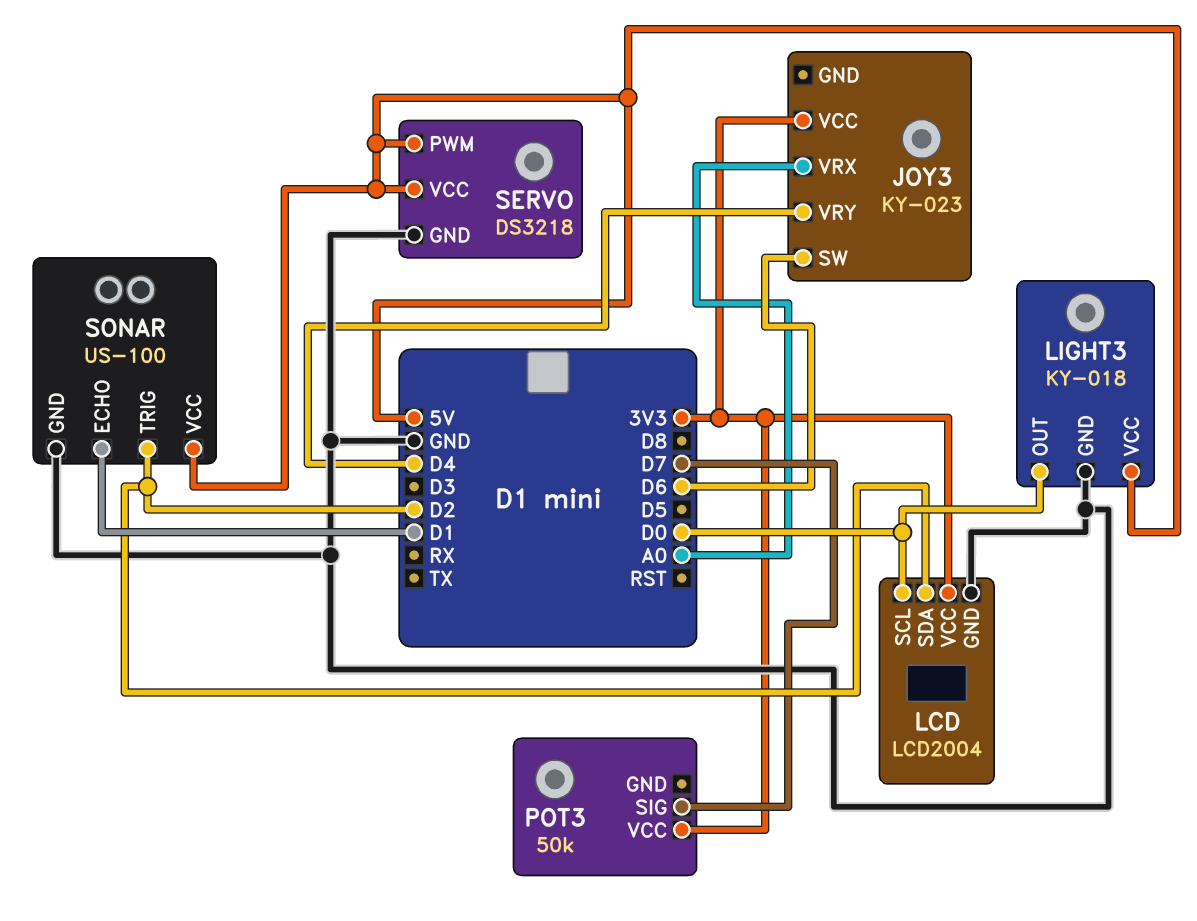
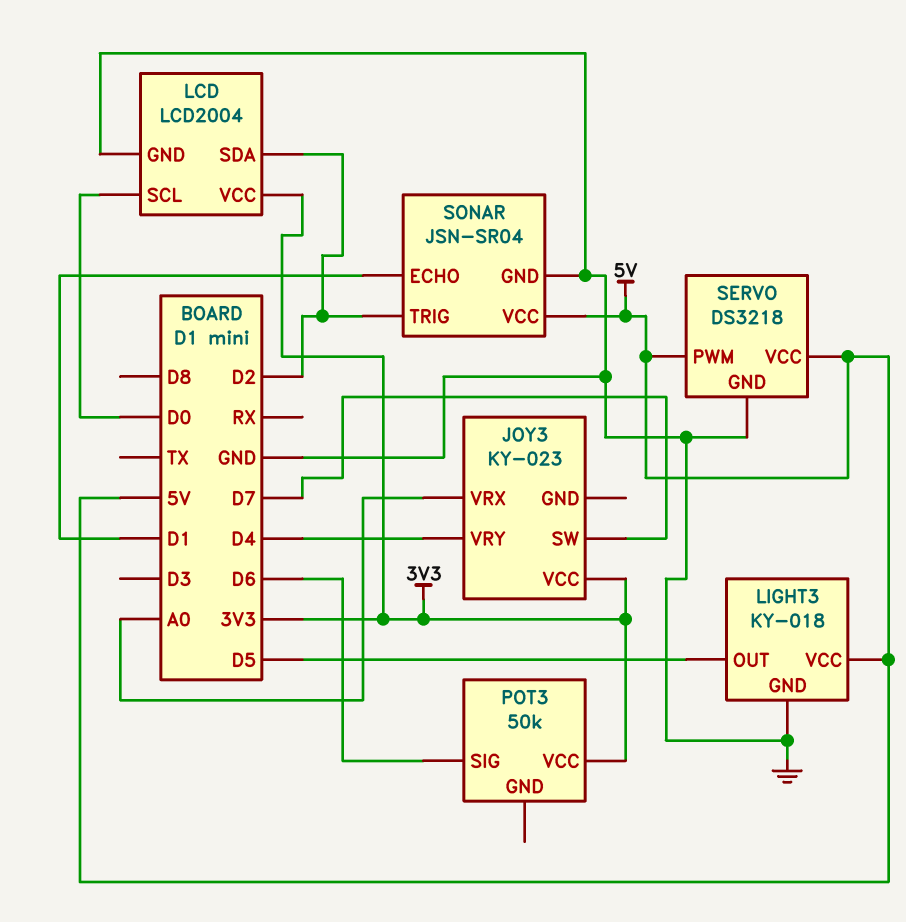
JOY3 pin SW: D6 -> D7
LIGHT3 pin OUT: D0 -> D5
POT3 pin SIG: D7 -> D6
SONAR: US-100 -> JSN-SR04

